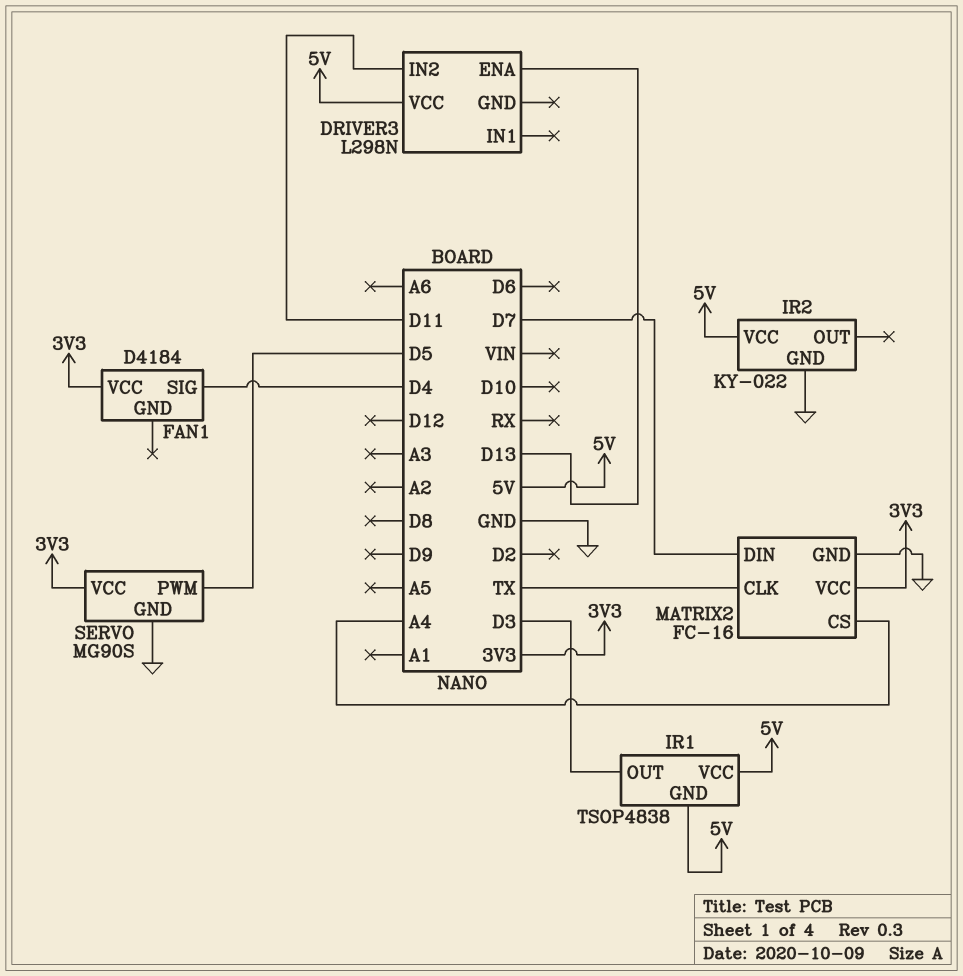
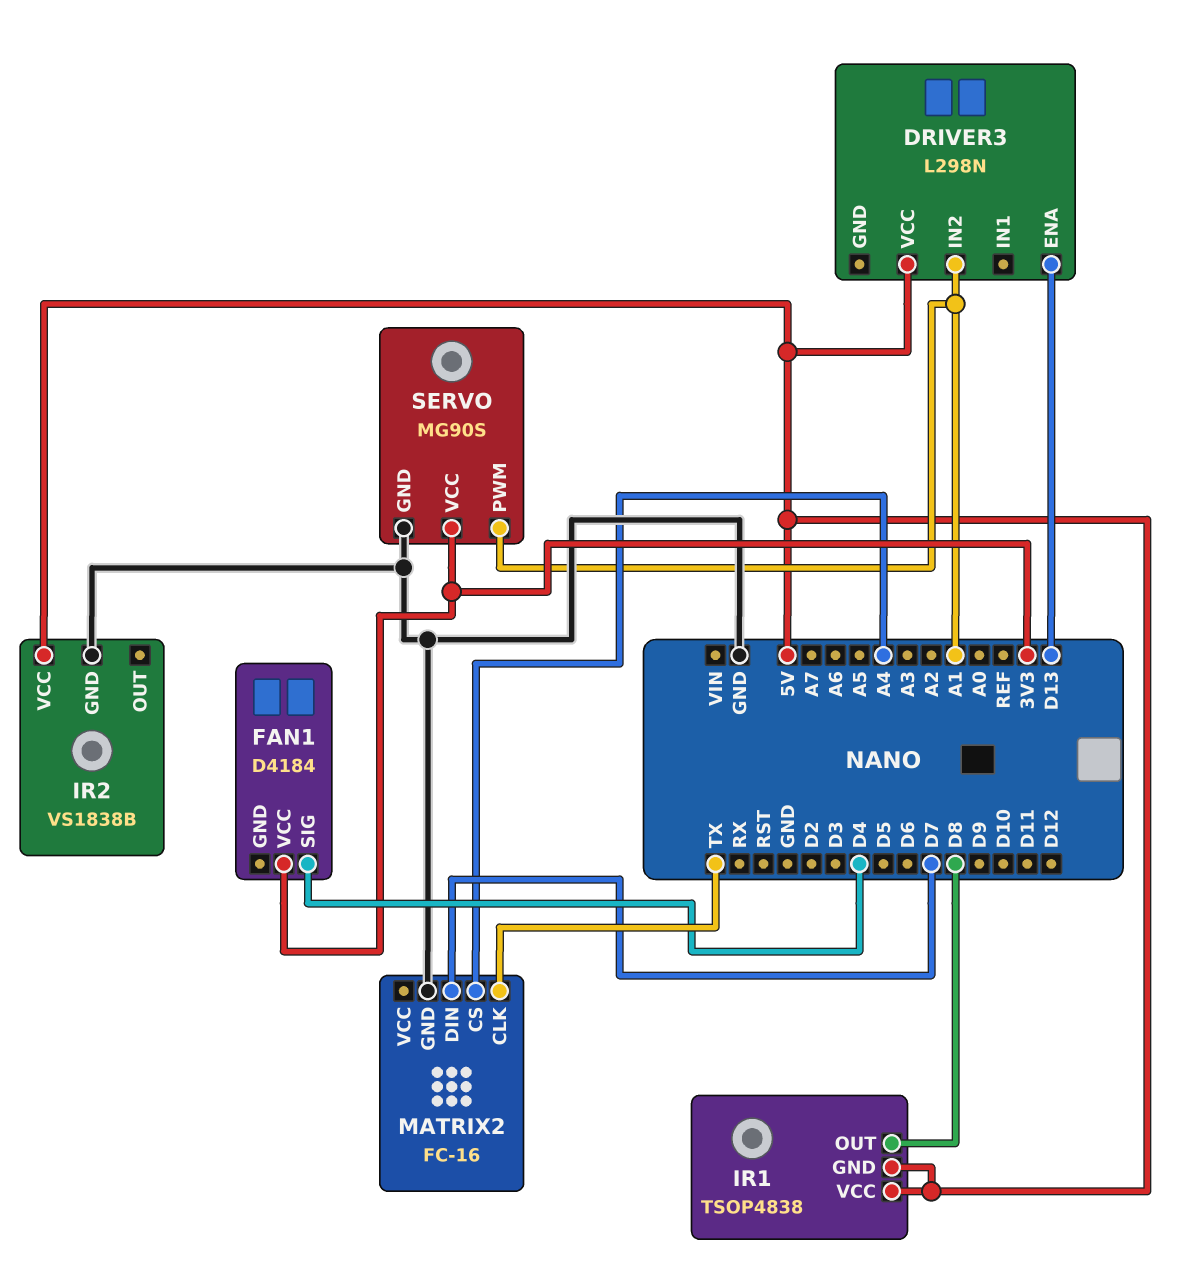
DRIVER3 pin IN2: D11 -> A1
IR1 pin OUT: D3 -> D8
IR2: KY-022 -> VS1838B
MATRIX2 pin VCC: 3V3 -> none
SERVO pin PWM: D5 -> A1

